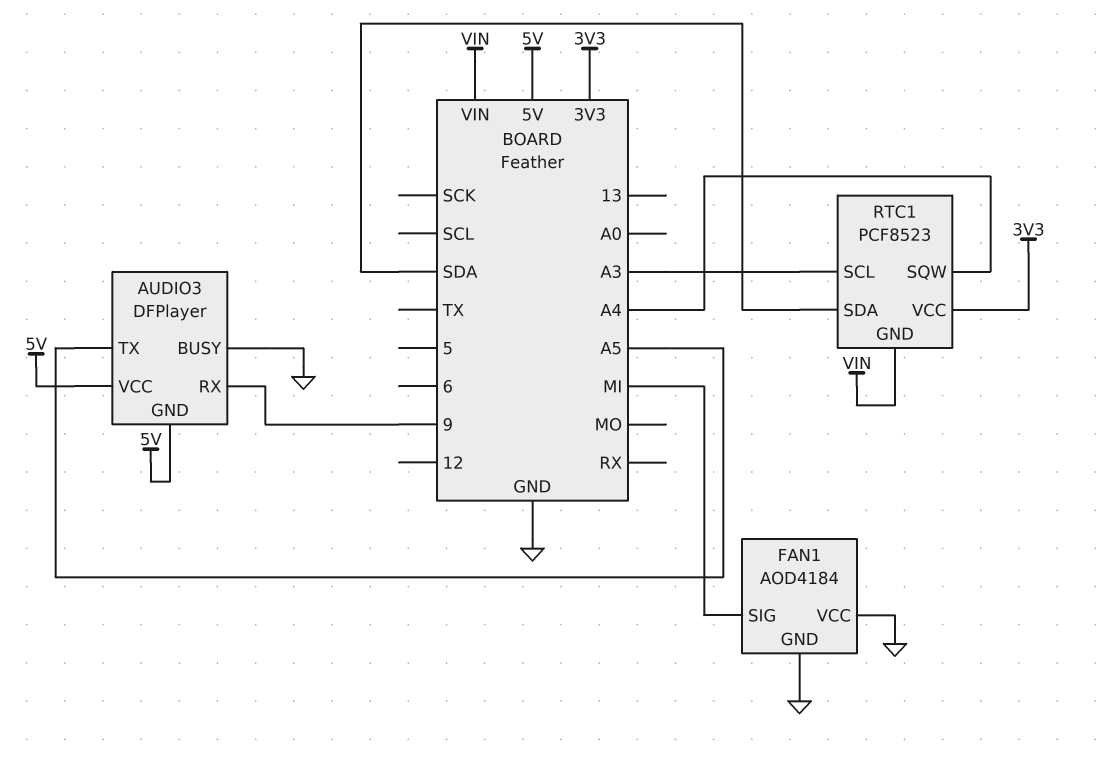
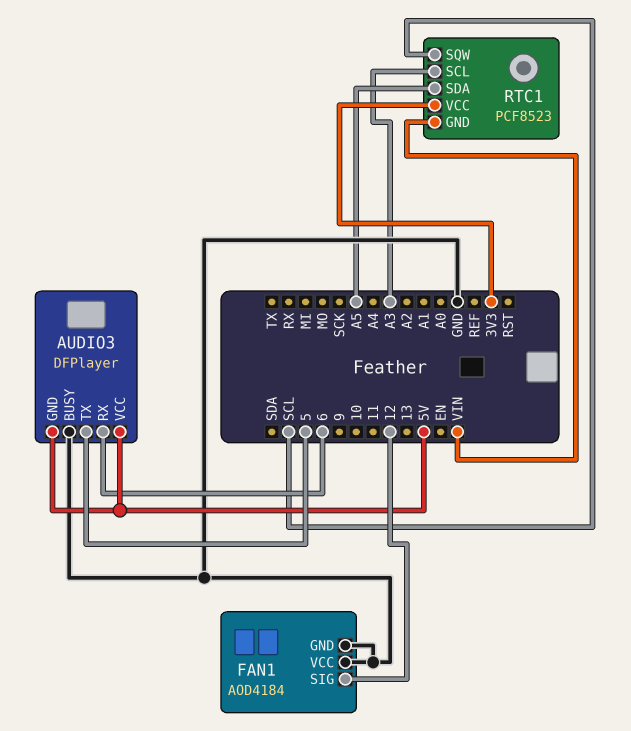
AUDIO3 pin RX: 9 -> 6
AUDIO3 pin TX: A5 -> 5
FAN1 pin SIG: MI -> 12
RTC1 pin SDA: SDA -> A5
RTC1 pin SQW: A4 -> SCL

